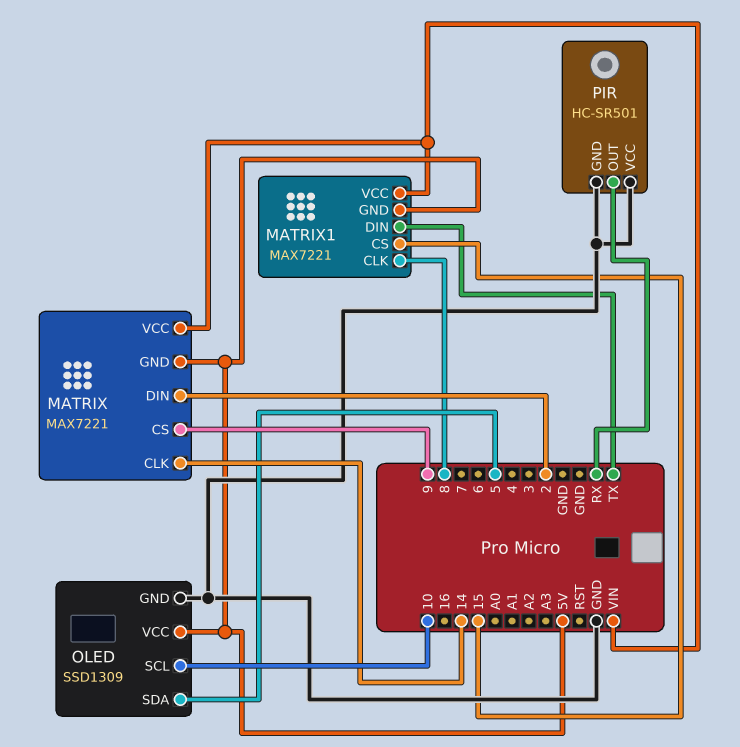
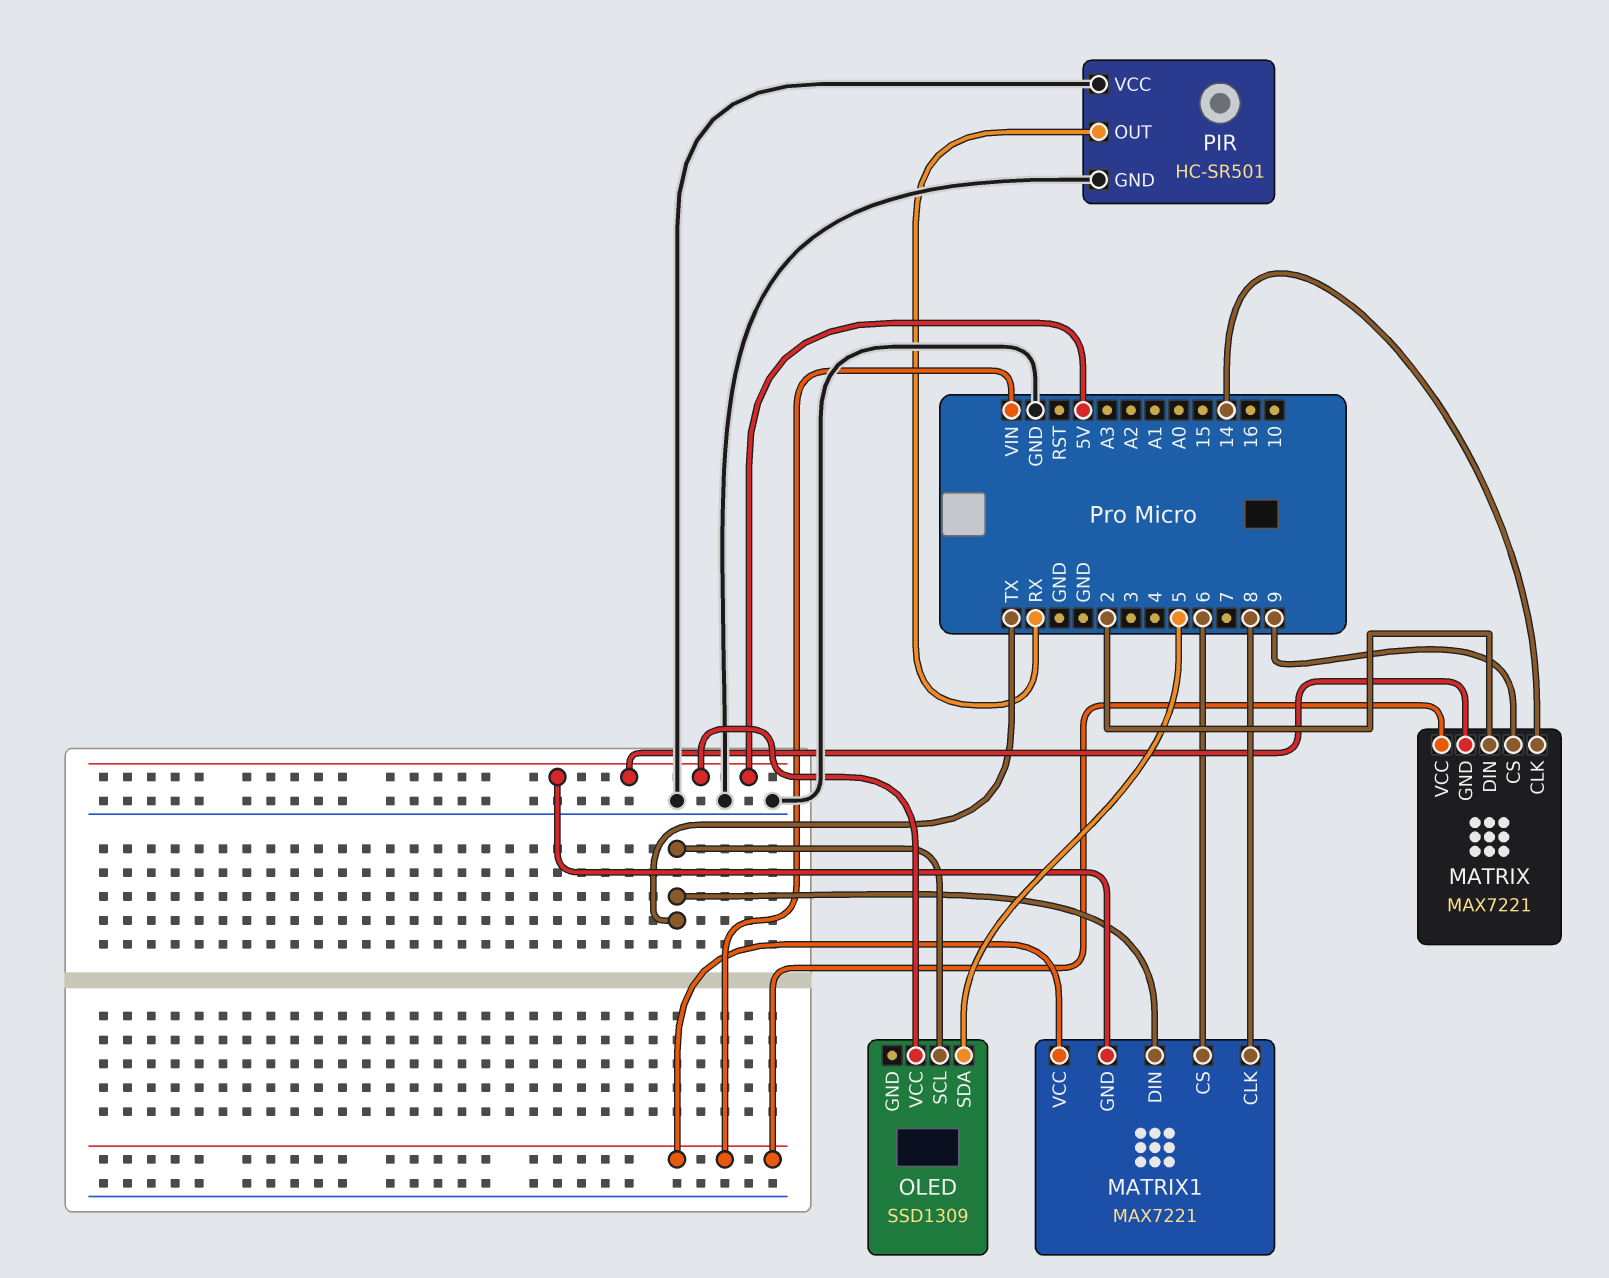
MATRIX1 pin CS: 15 -> 6
OLED pin GND: GND -> none
OLED pin SCL: 10 -> TX

